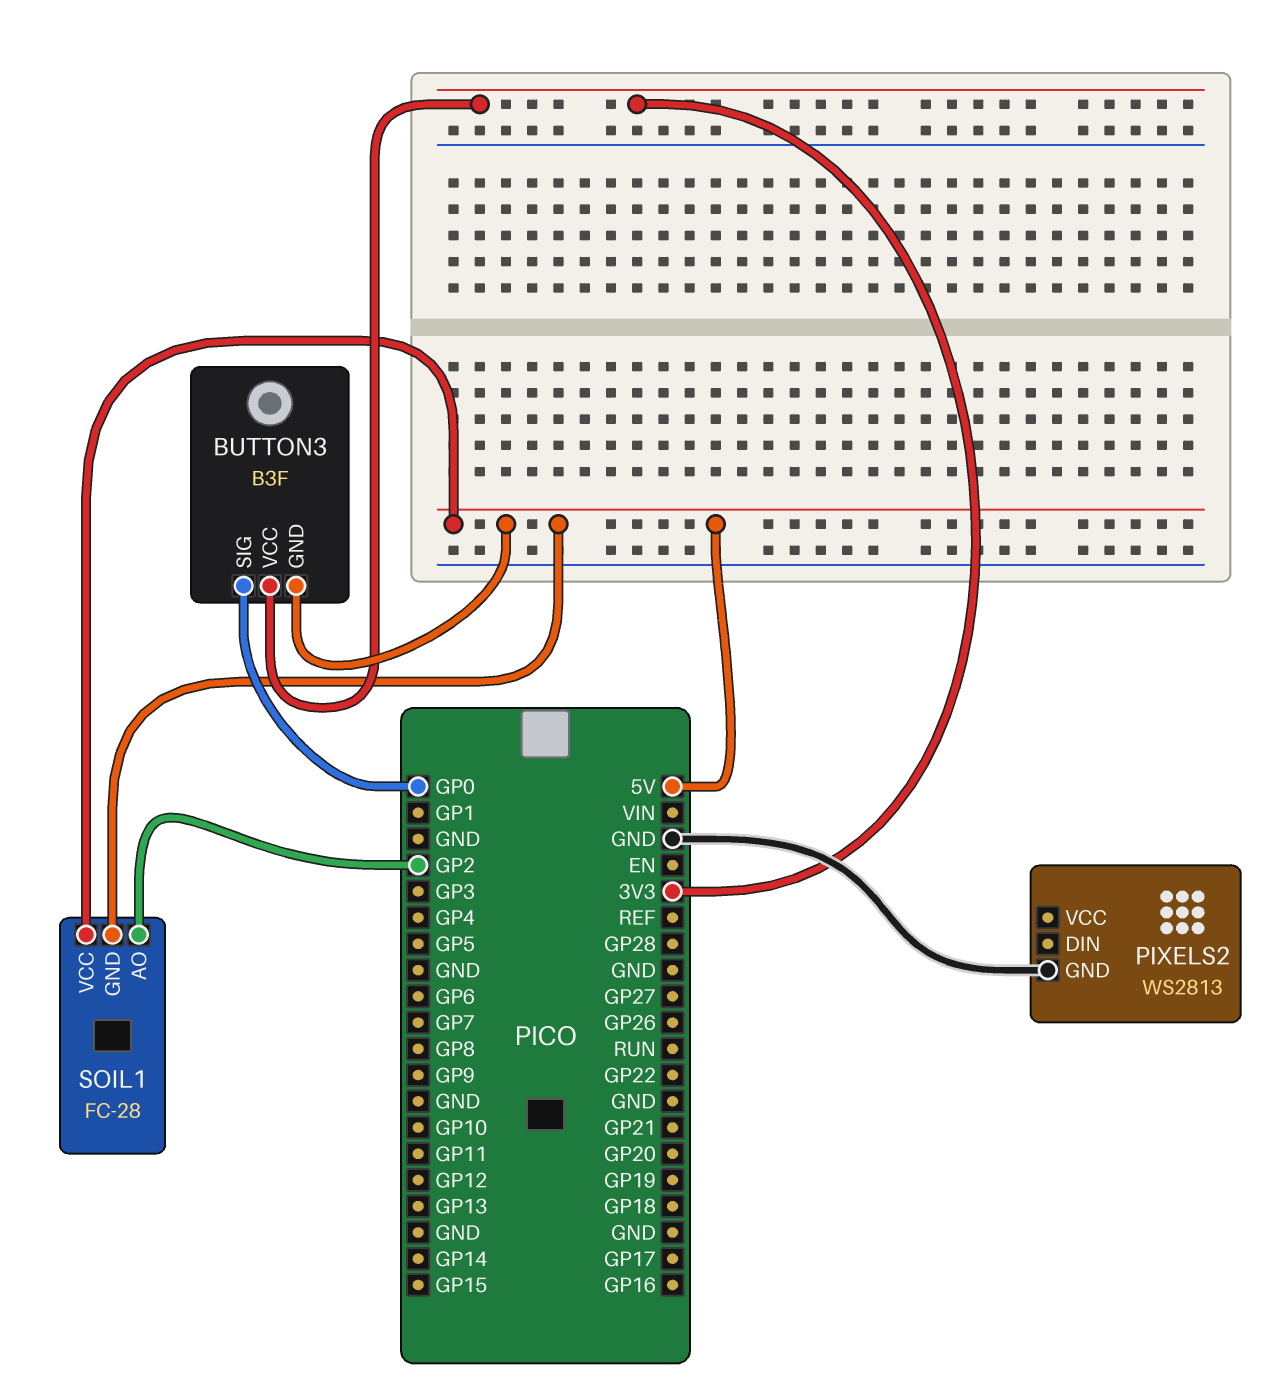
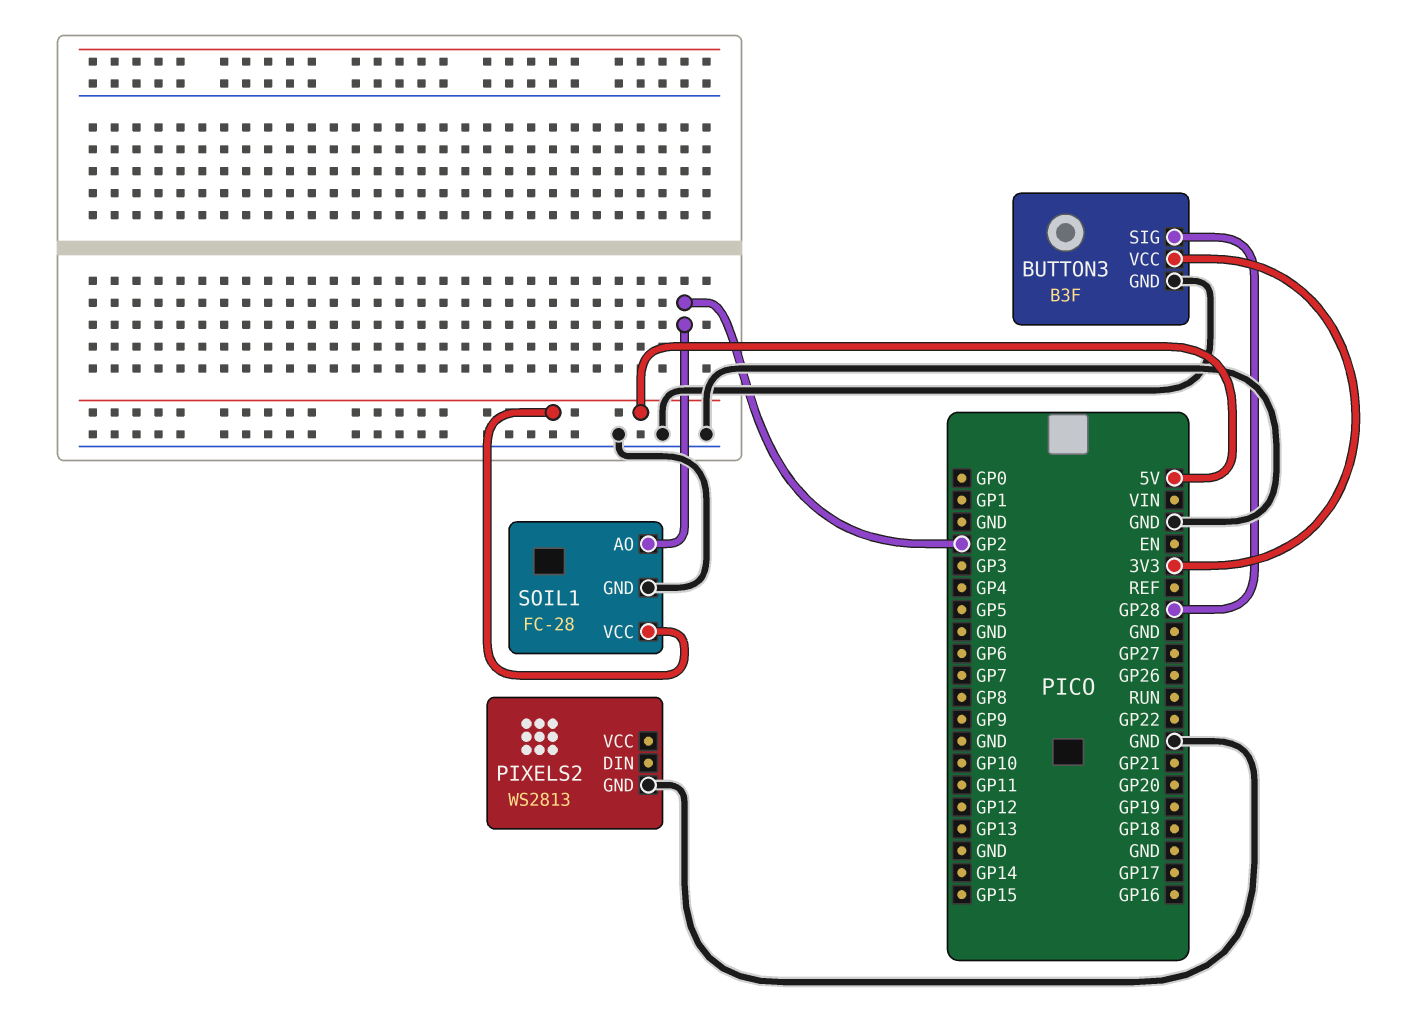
BUTTON3 pin GND: 5V -> GND
BUTTON3 pin SIG: GP0 -> GP28
SOIL1 pin GND: 5V -> GND

